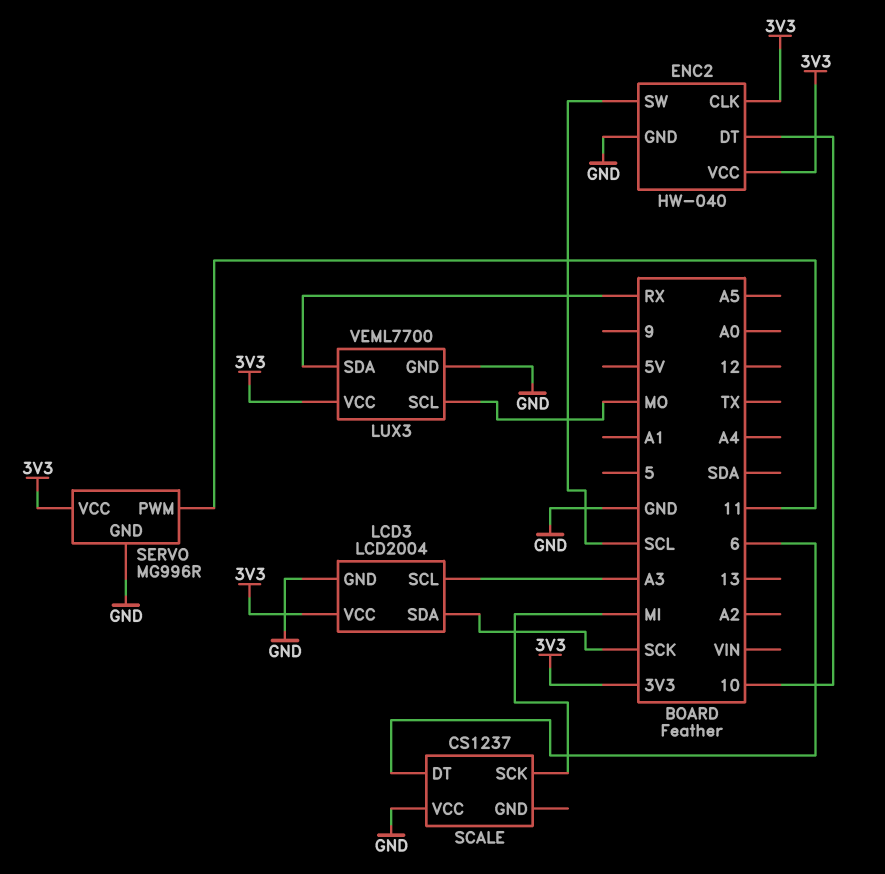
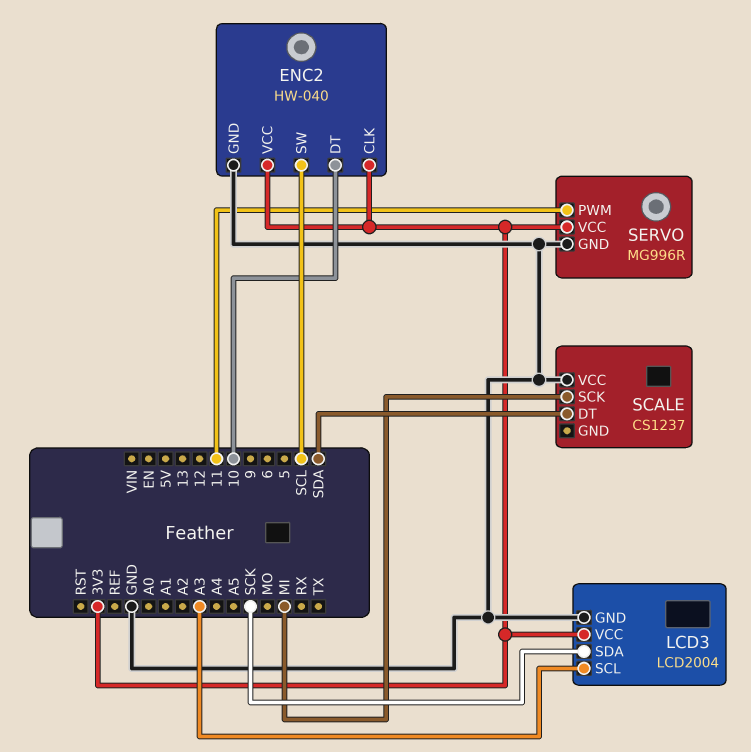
LUX3: VEML7700 -> none
LUX3 pin GND: GND -> none
LUX3 pin SCL: MO -> none
LUX3 pin SDA: RX -> none
LUX3 pin VCC: 3V3 -> none
SCALE pin DT: 6 -> SDA

